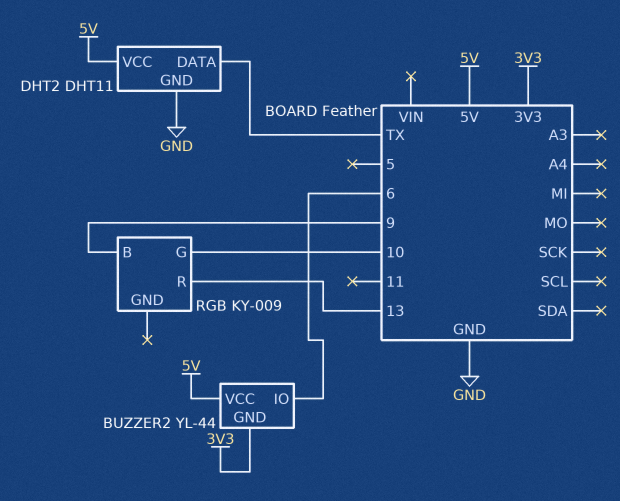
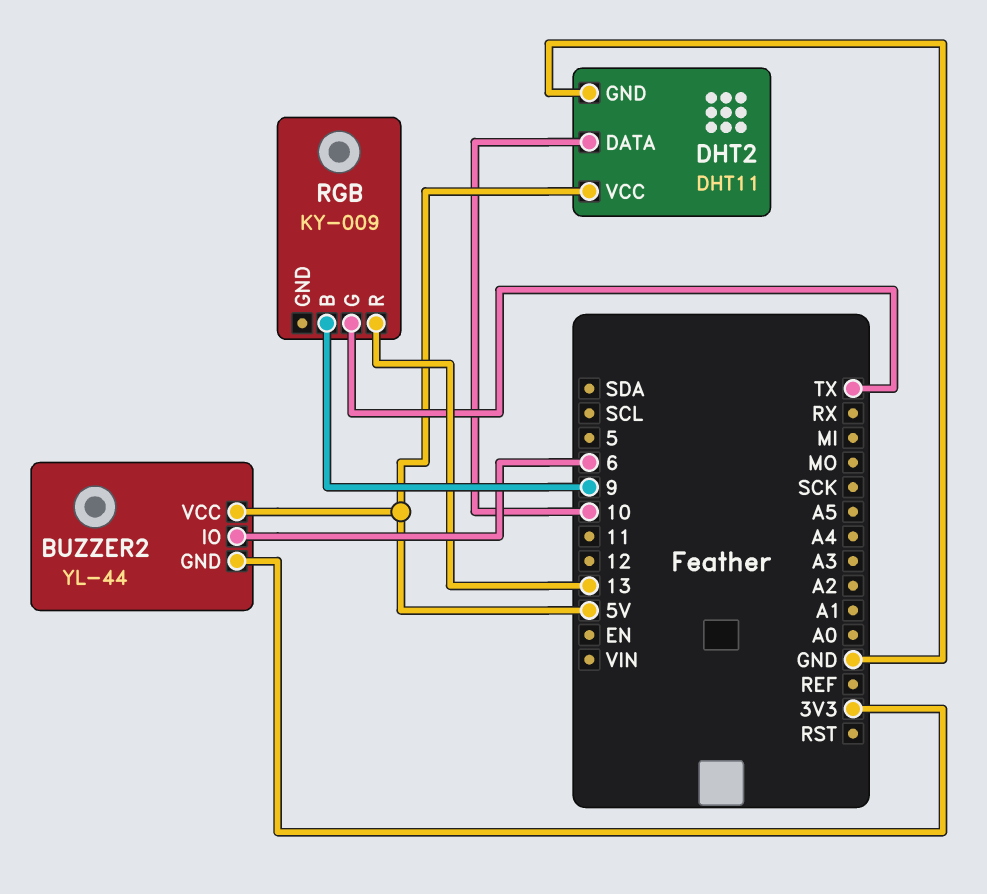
DHT2 pin DATA: TX -> 10
RGB pin G: 10 -> TX

